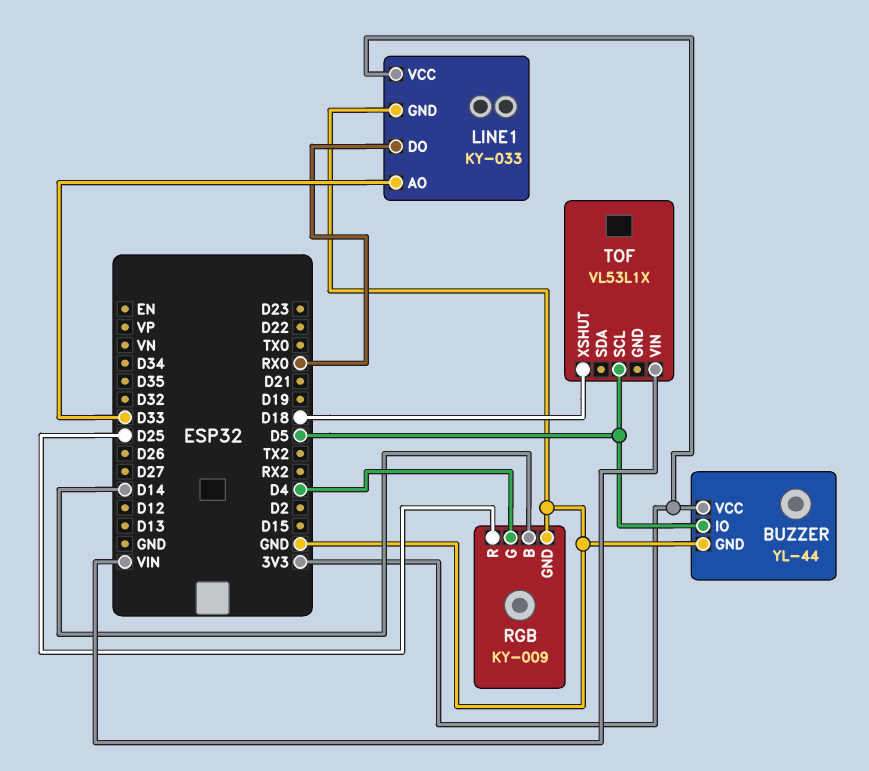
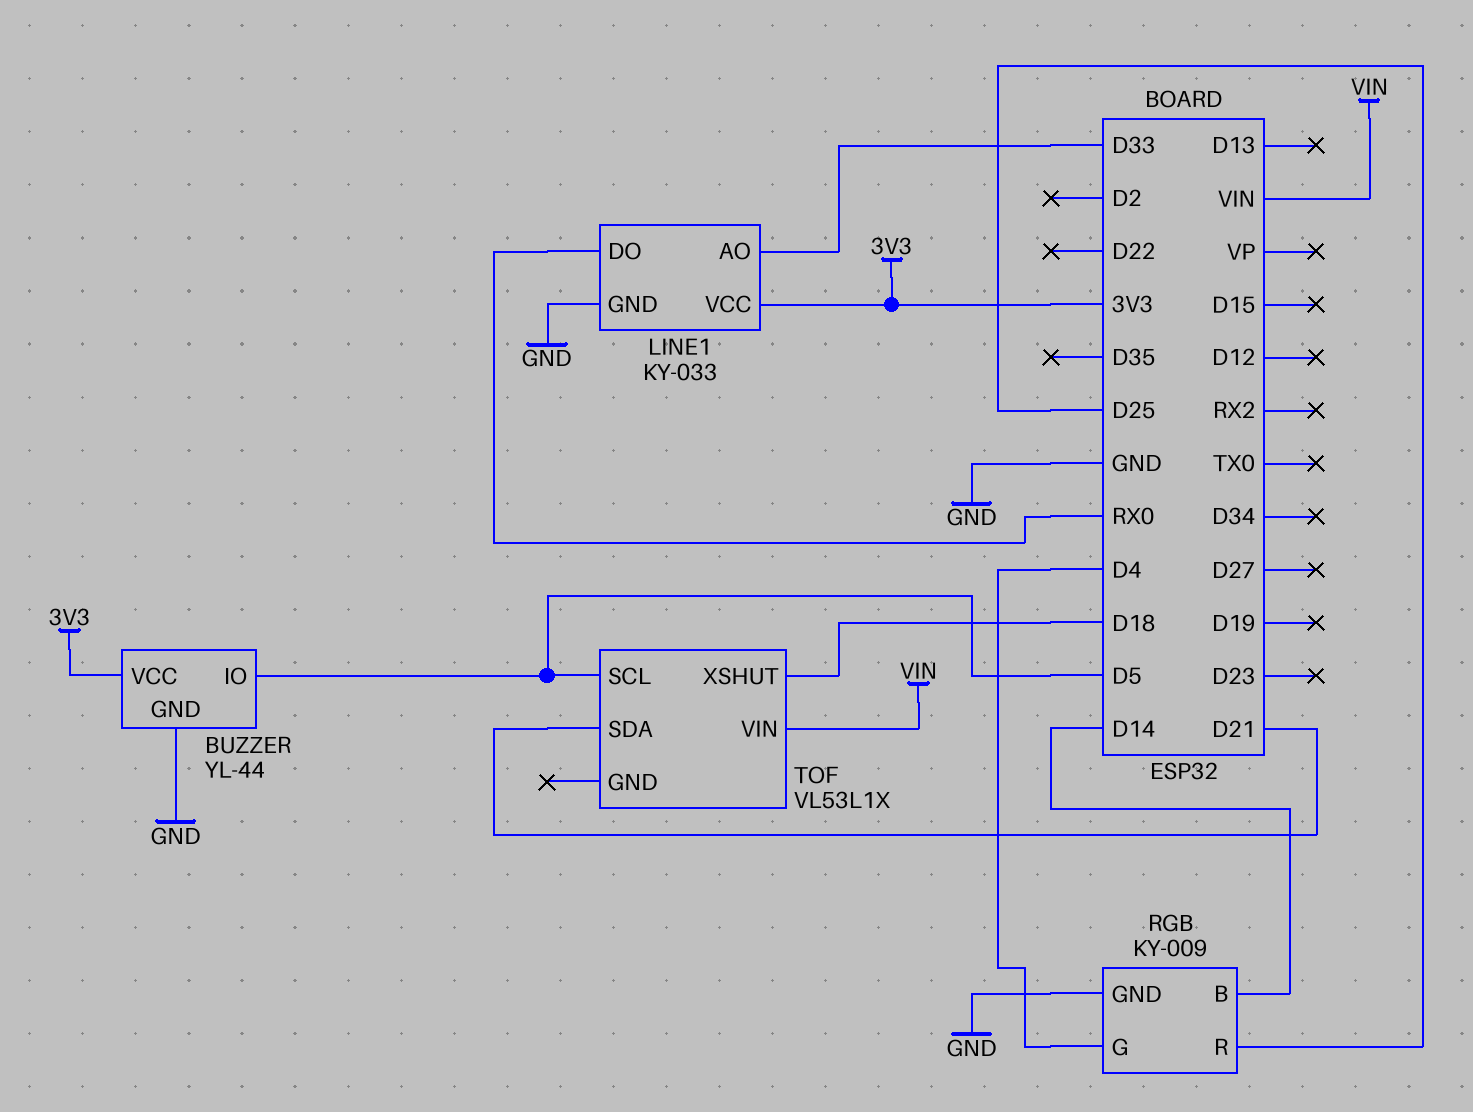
TOF pin SDA: none -> D21

